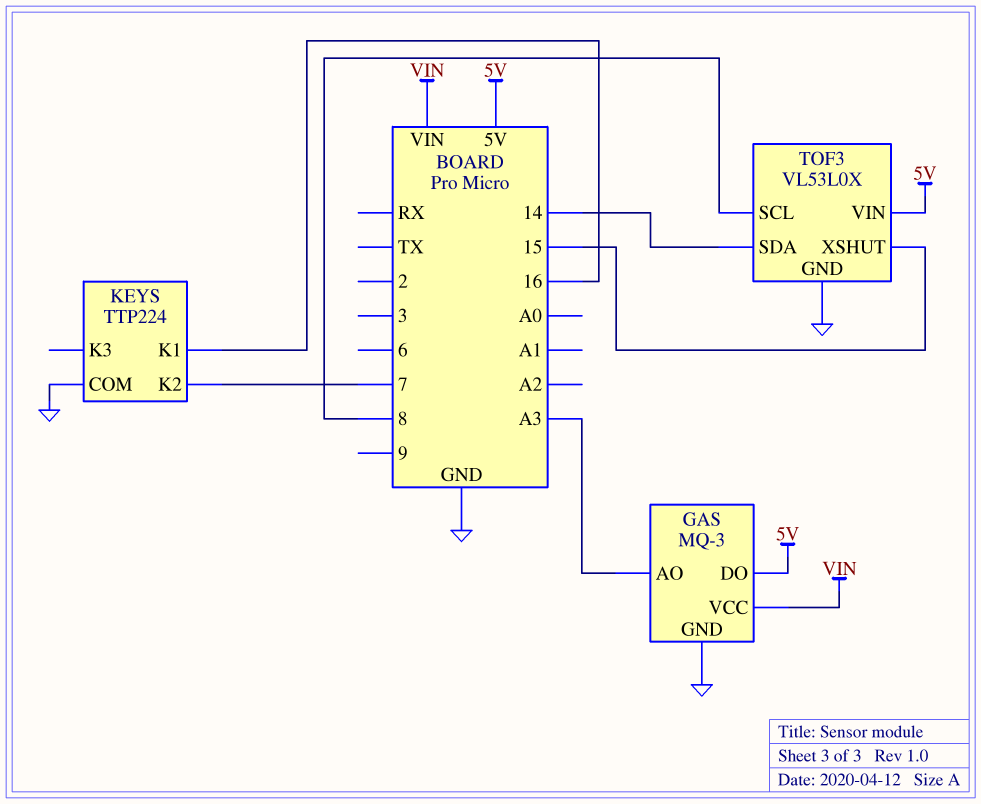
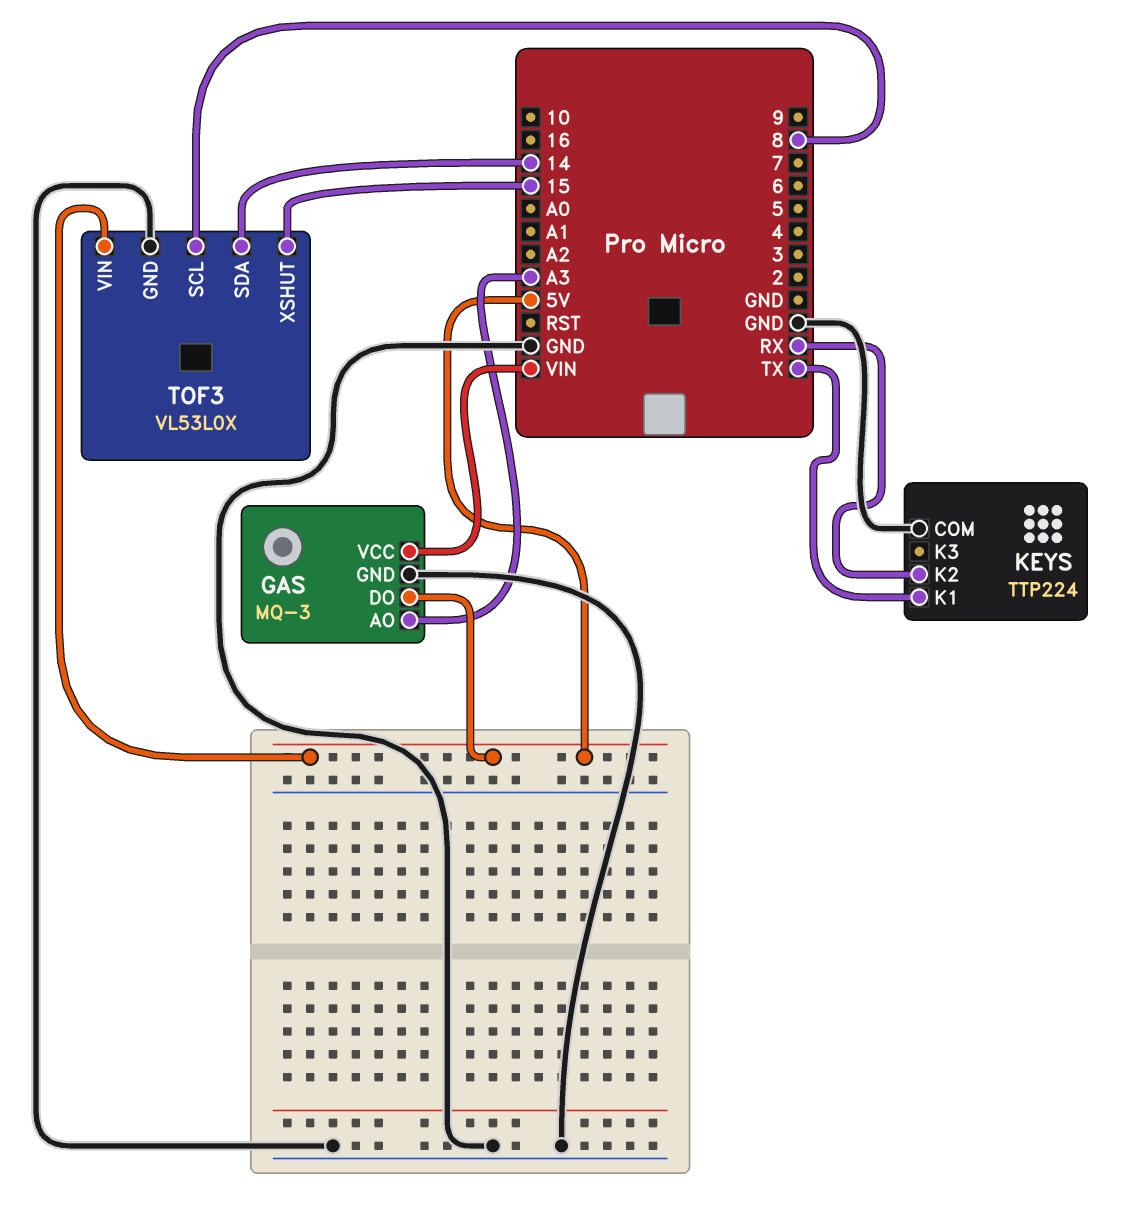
KEYS pin K1: 16 -> TX
KEYS pin K2: 7 -> RX

